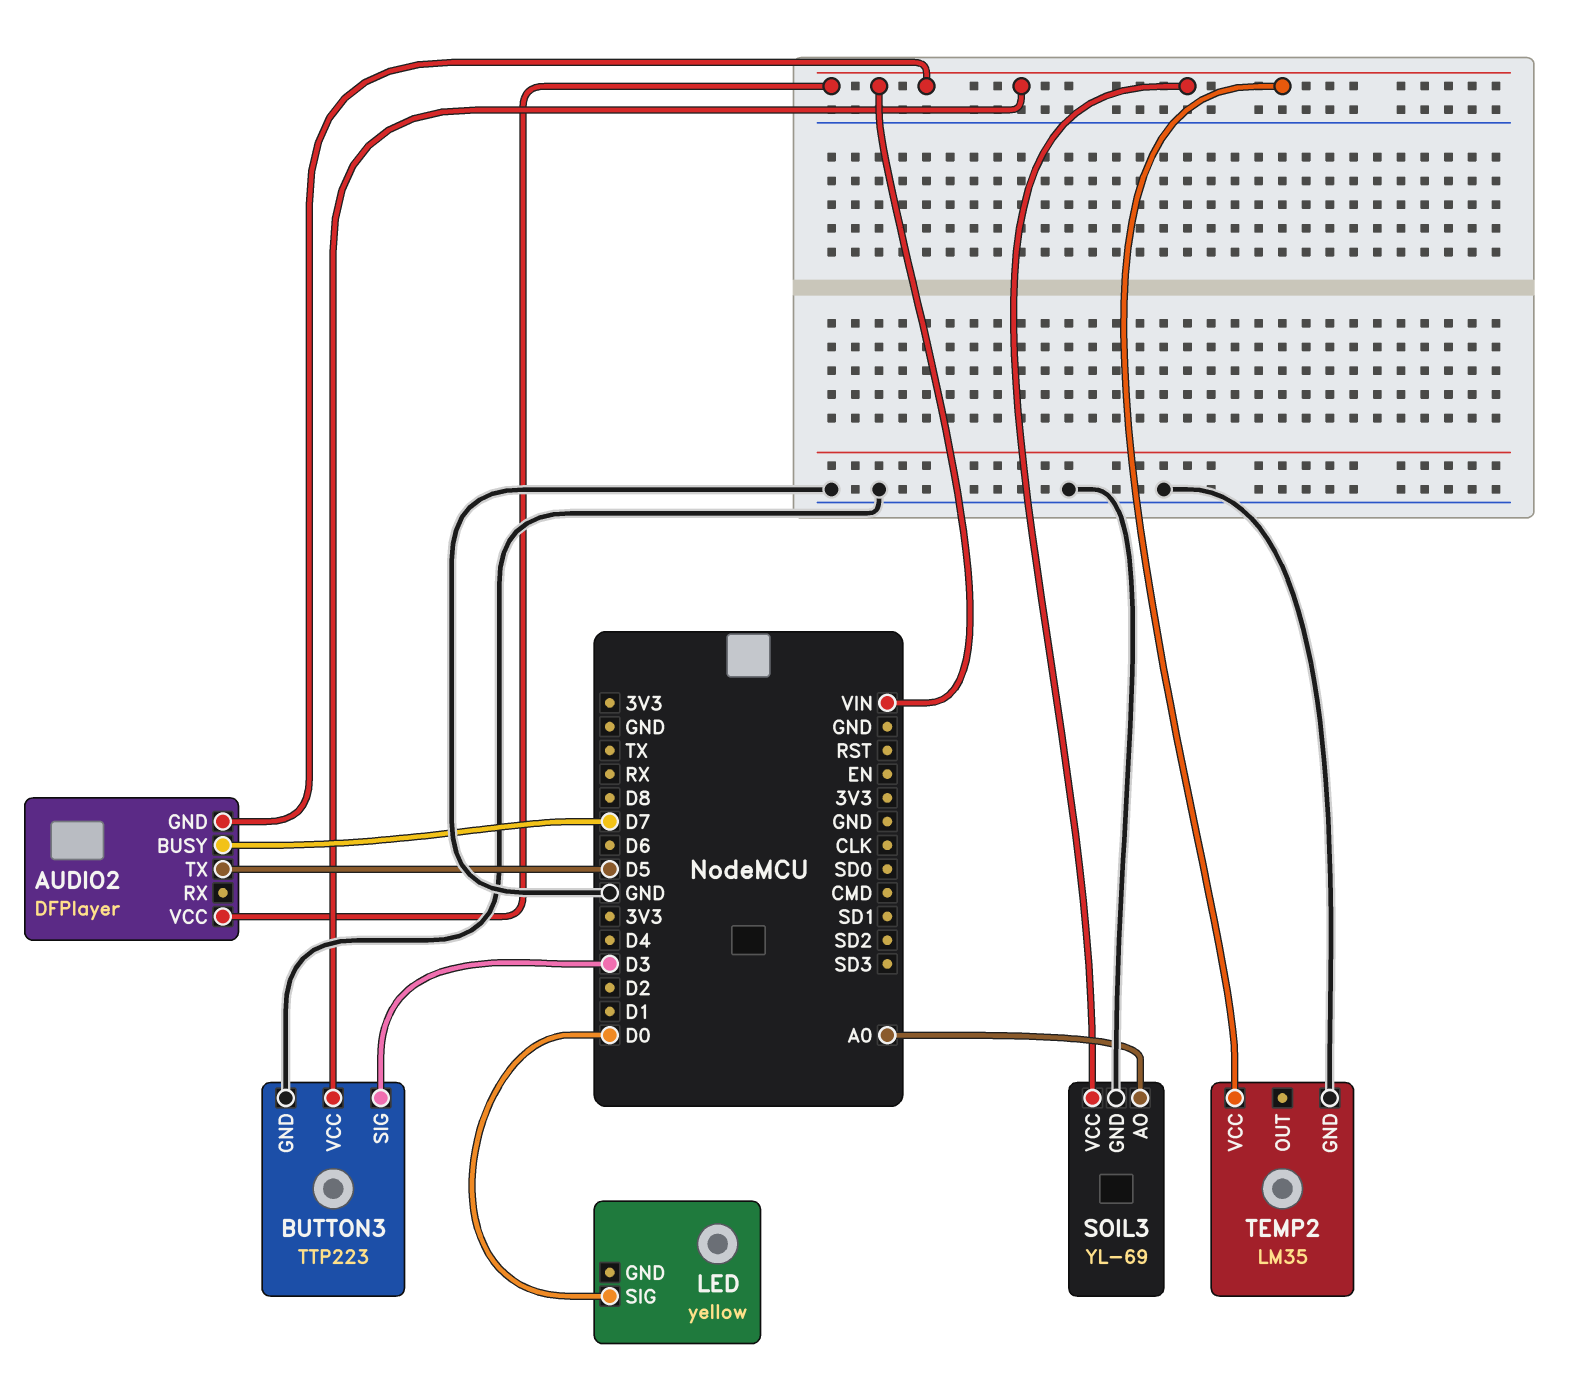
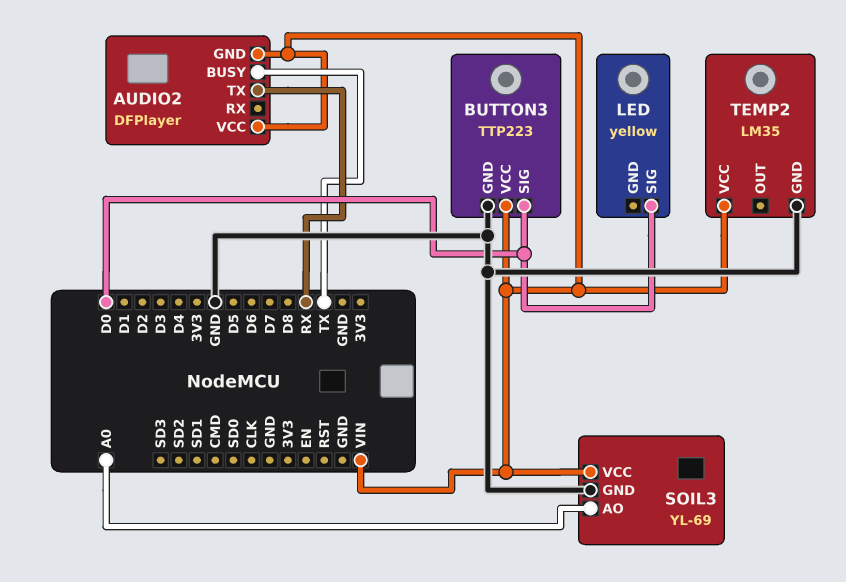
AUDIO2 pin BUSY: D7 -> TX
AUDIO2 pin TX: D5 -> RX
BUTTON3 pin SIG: D3 -> D0

